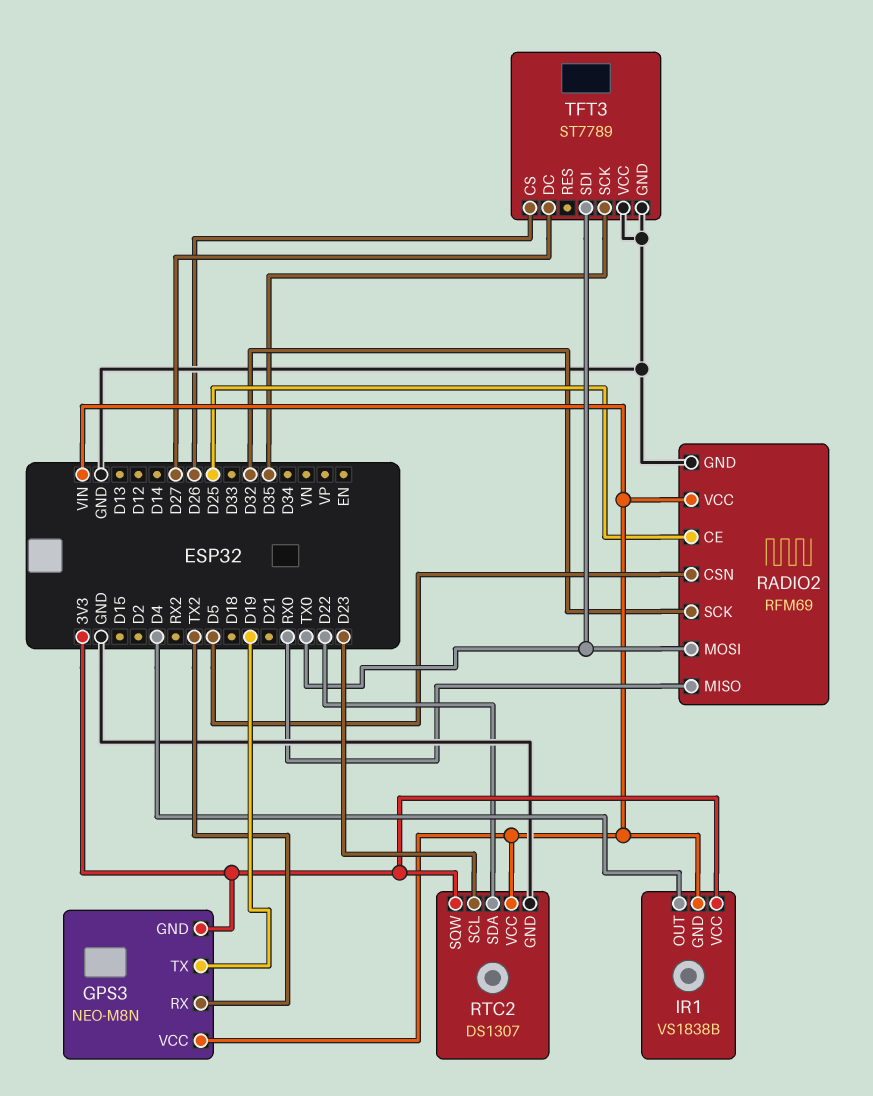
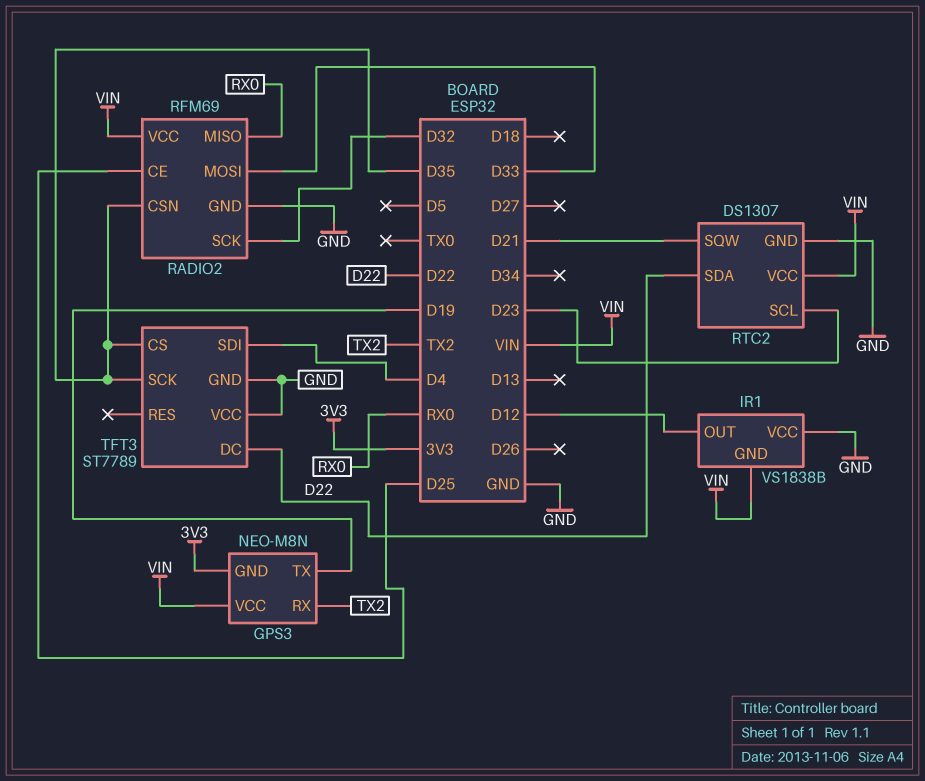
IR1 pin OUT: D4 -> D12
IR1 pin VCC: 3V3 -> GND
RADIO2 pin CSN: D5 -> D35
RADIO2 pin MOSI: TX0 -> D33
RTC2 pin SQW: 3V3 -> D21
TFT3 pin CS: D26 -> D35
TFT3 pin DC: D27 -> D22
TFT3 pin SDI: TX0 -> D4

